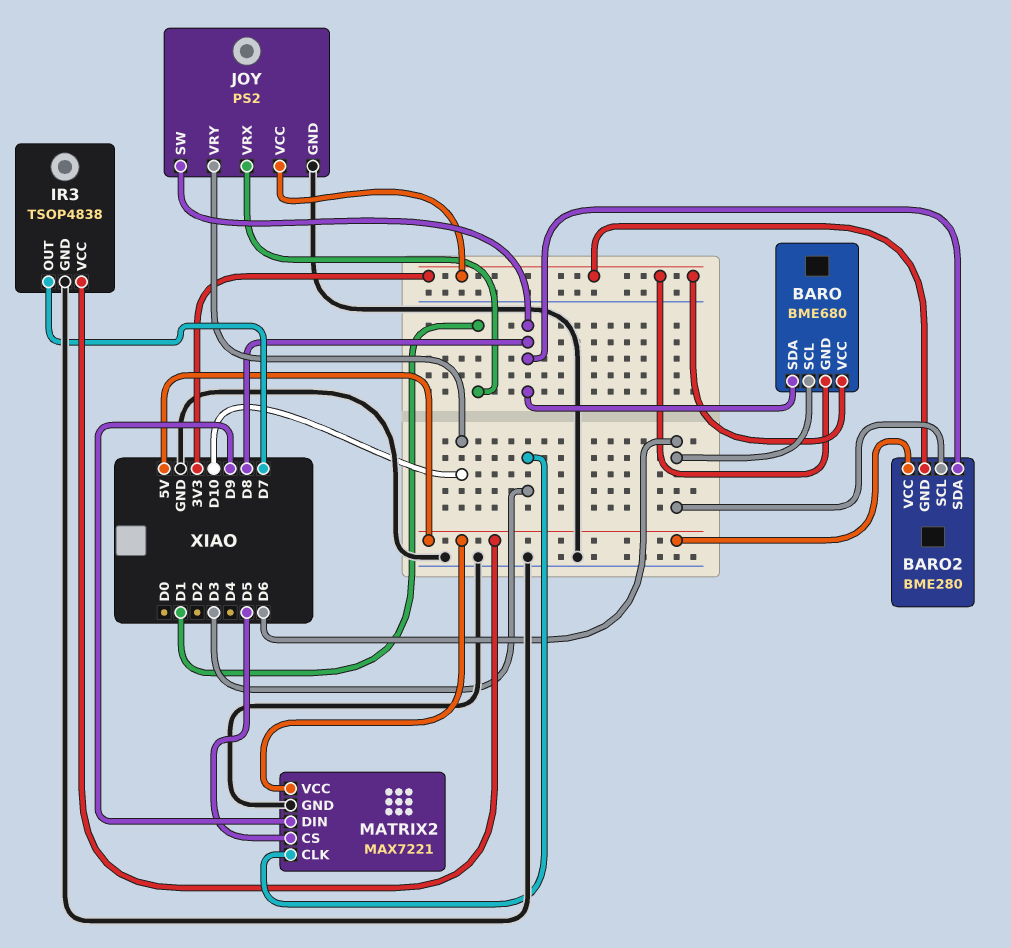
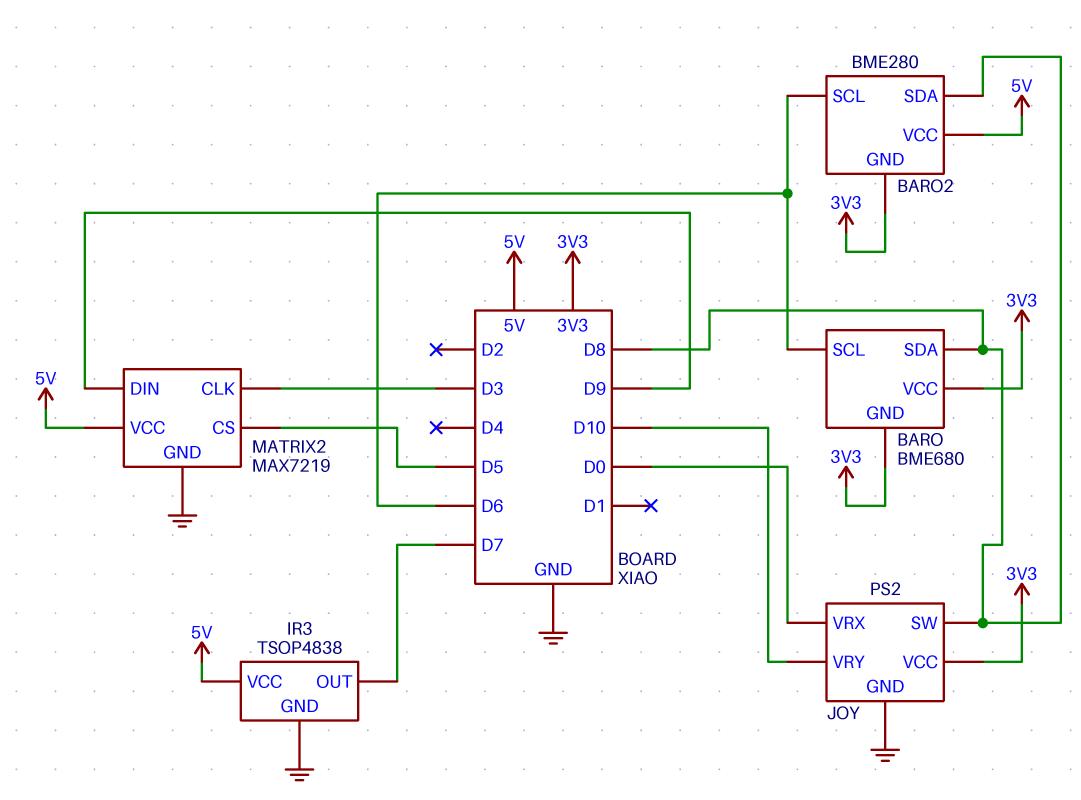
JOY pin VRX: D1 -> D0
MATRIX2: MAX7221 -> MAX7219

